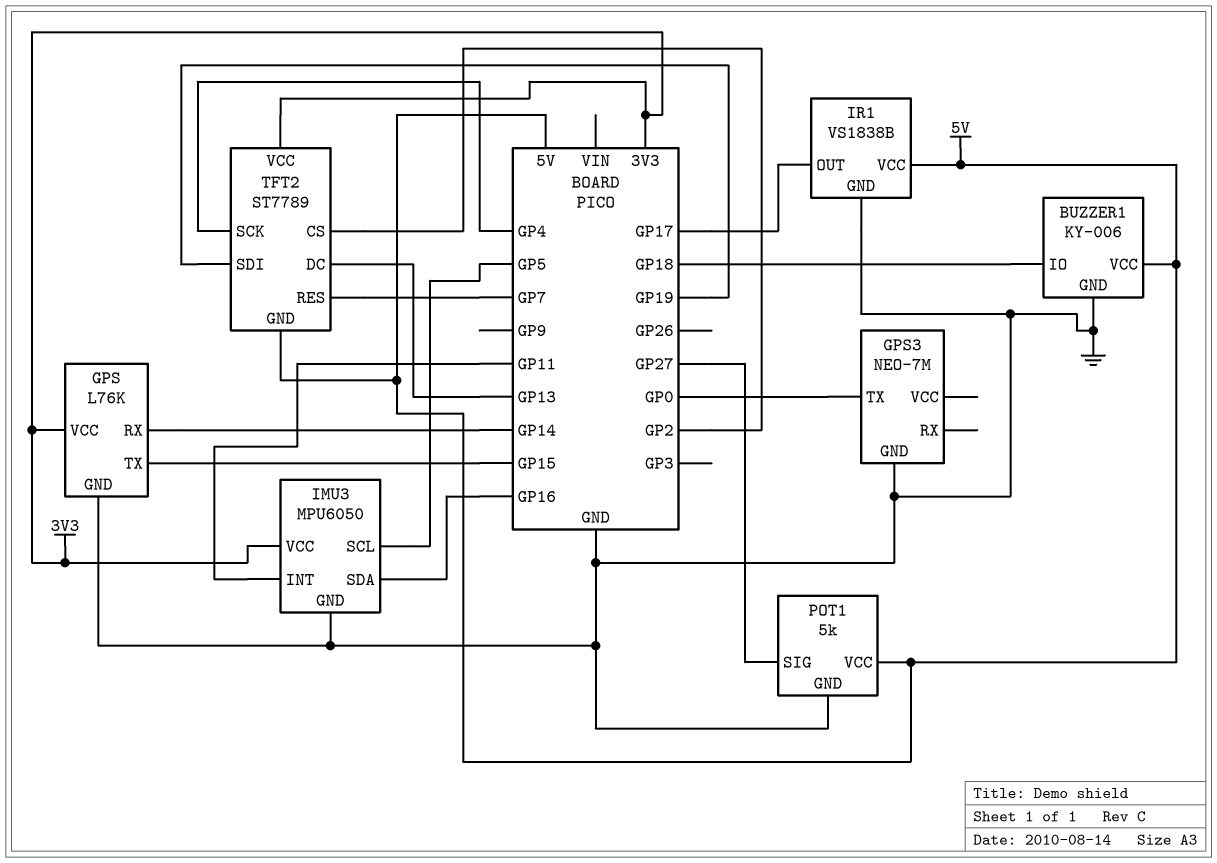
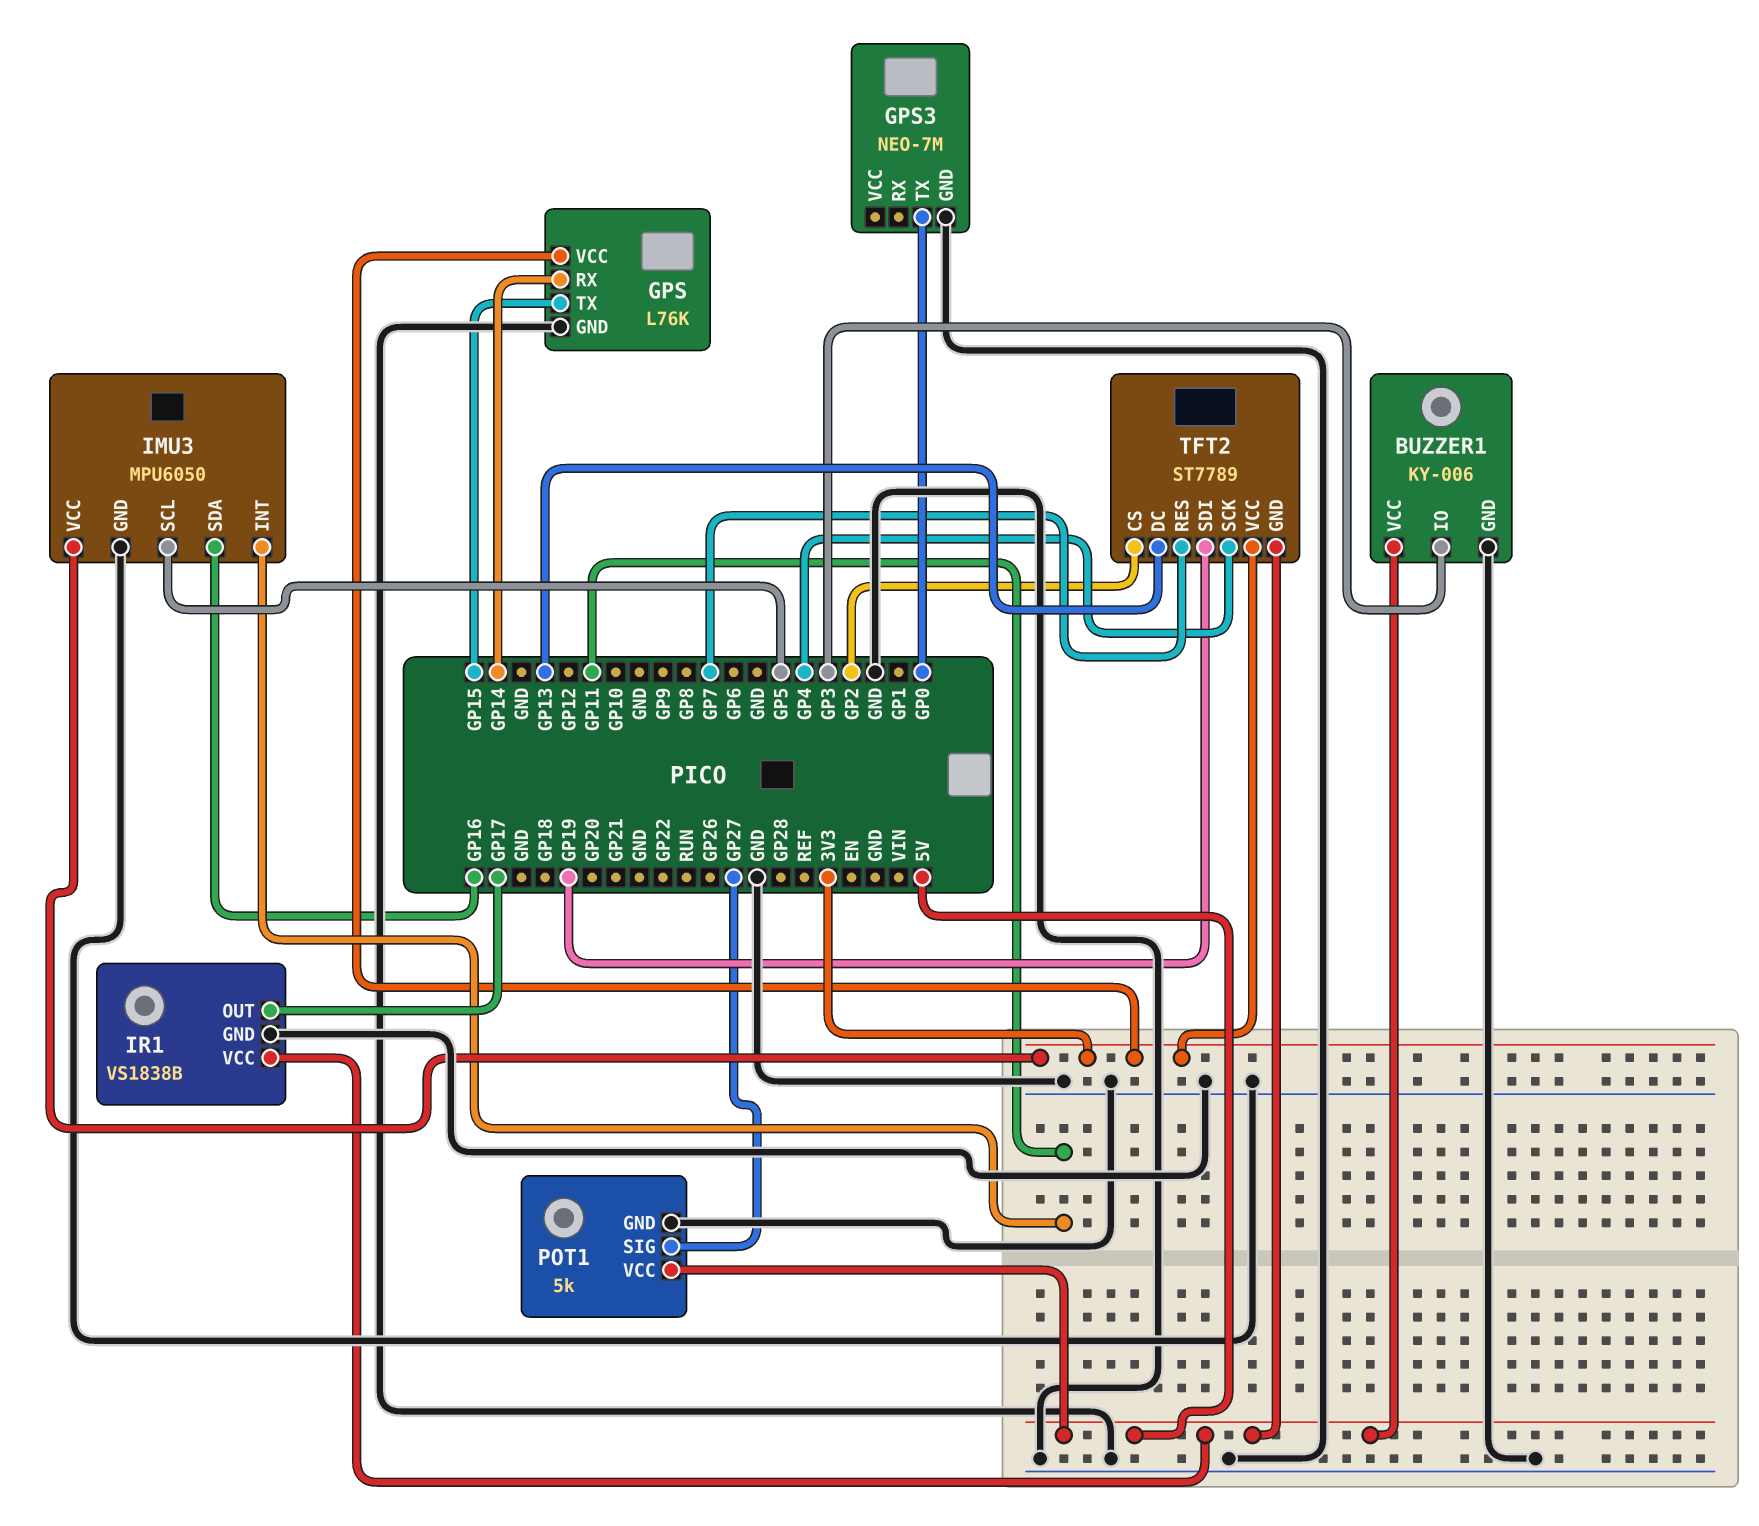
BUZZER1 pin IO: GP18 -> GP3

